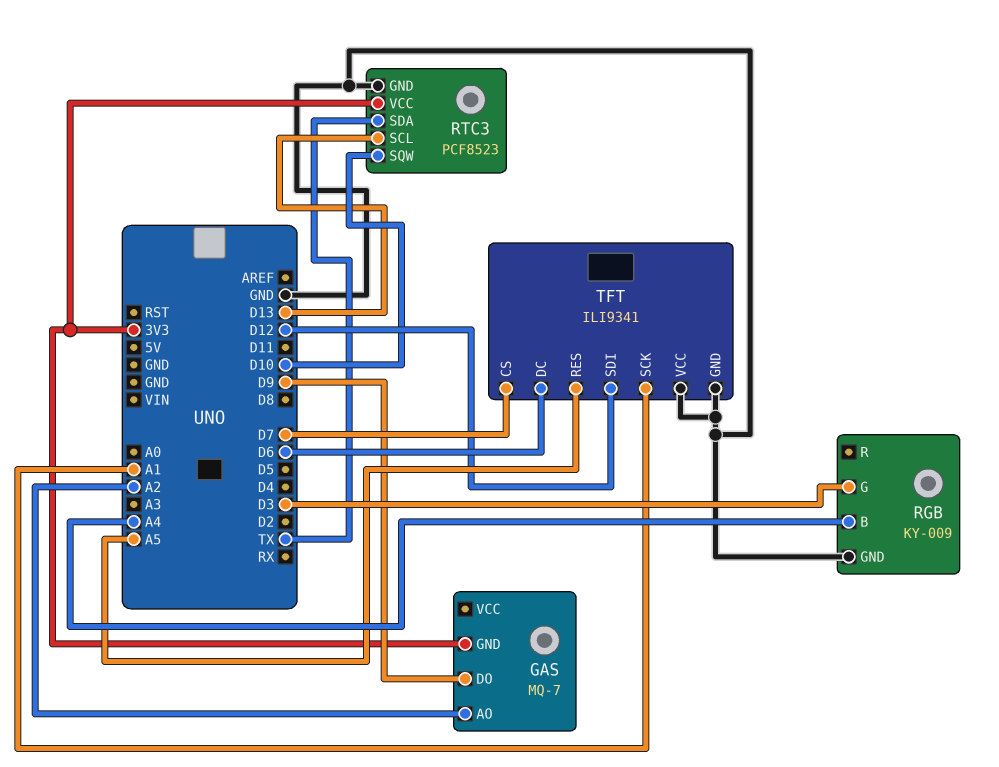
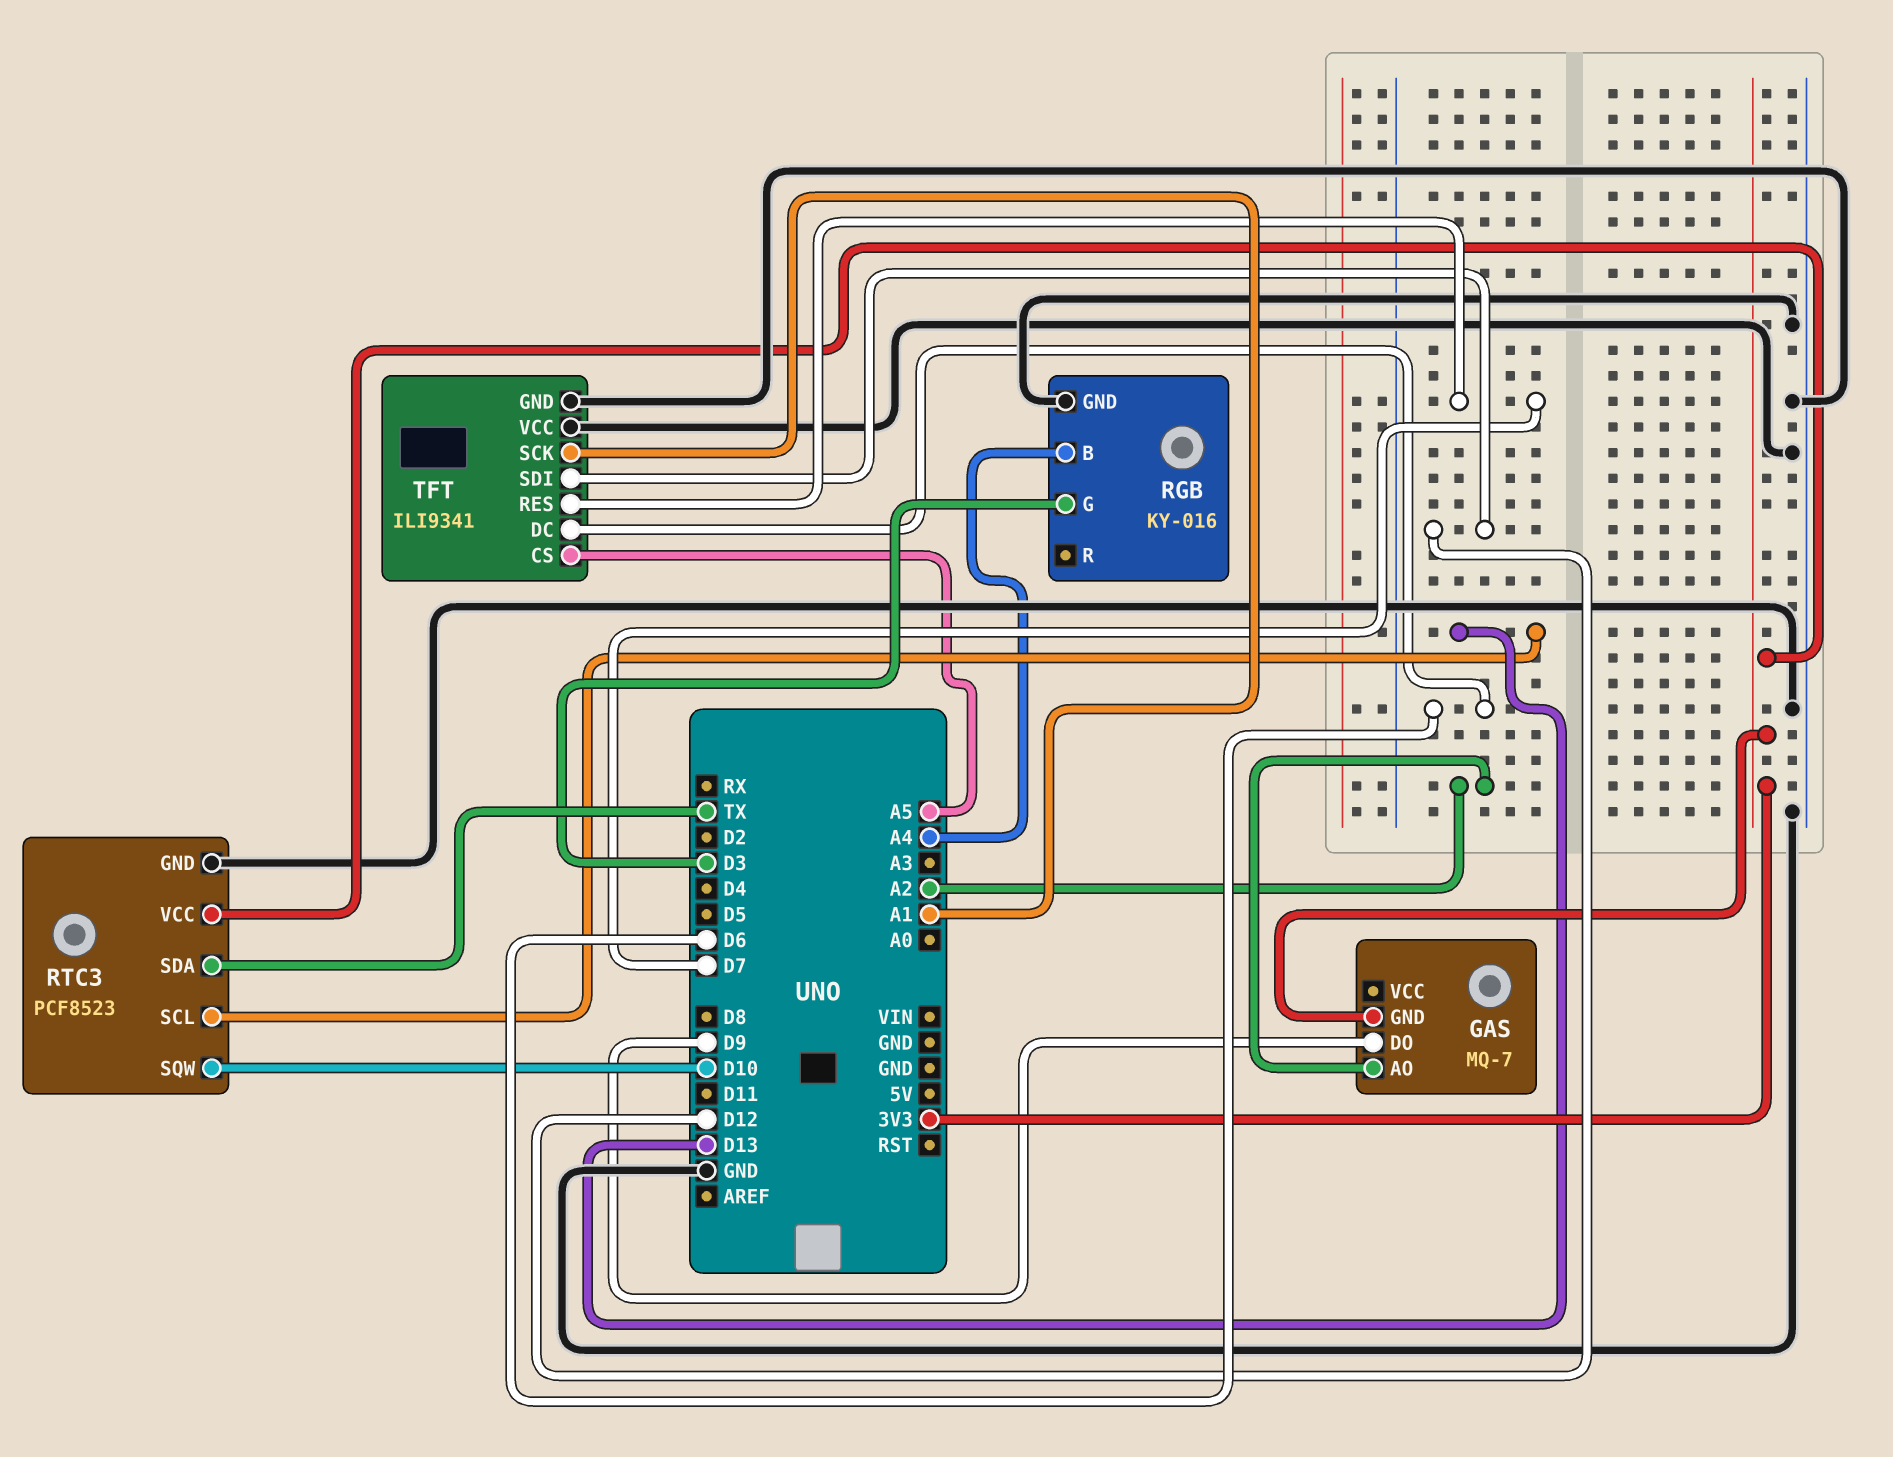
RGB: KY-009 -> KY-016
TFT pin CS: D7 -> A5
TFT pin RES: A5 -> D7

